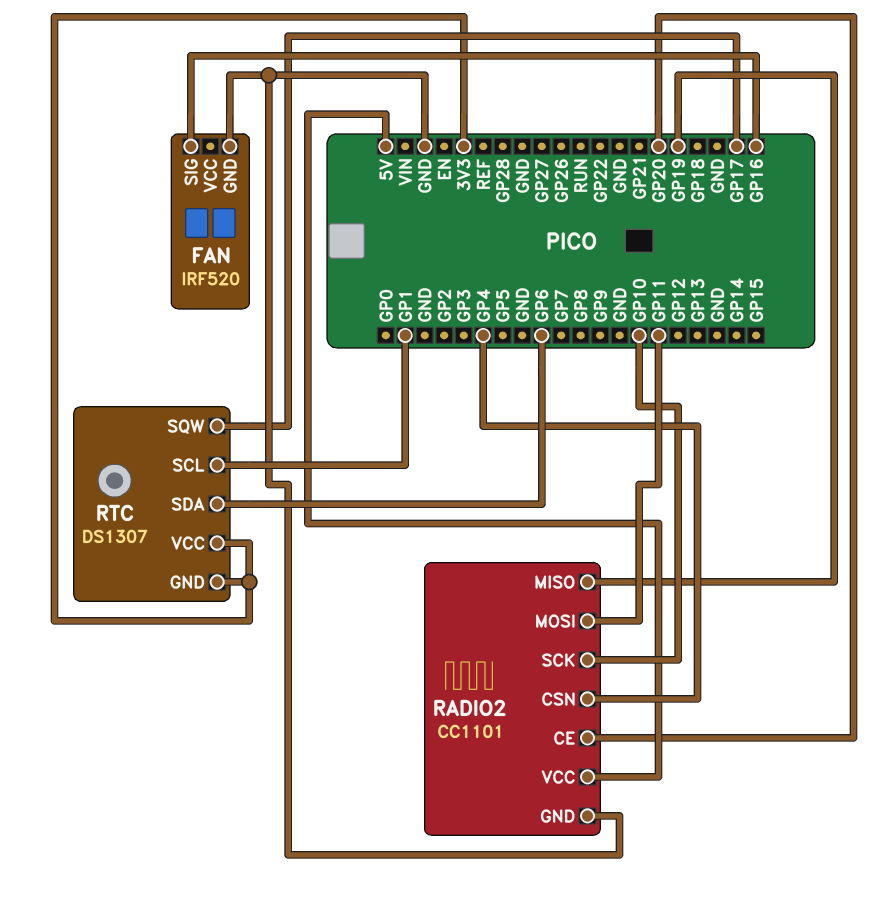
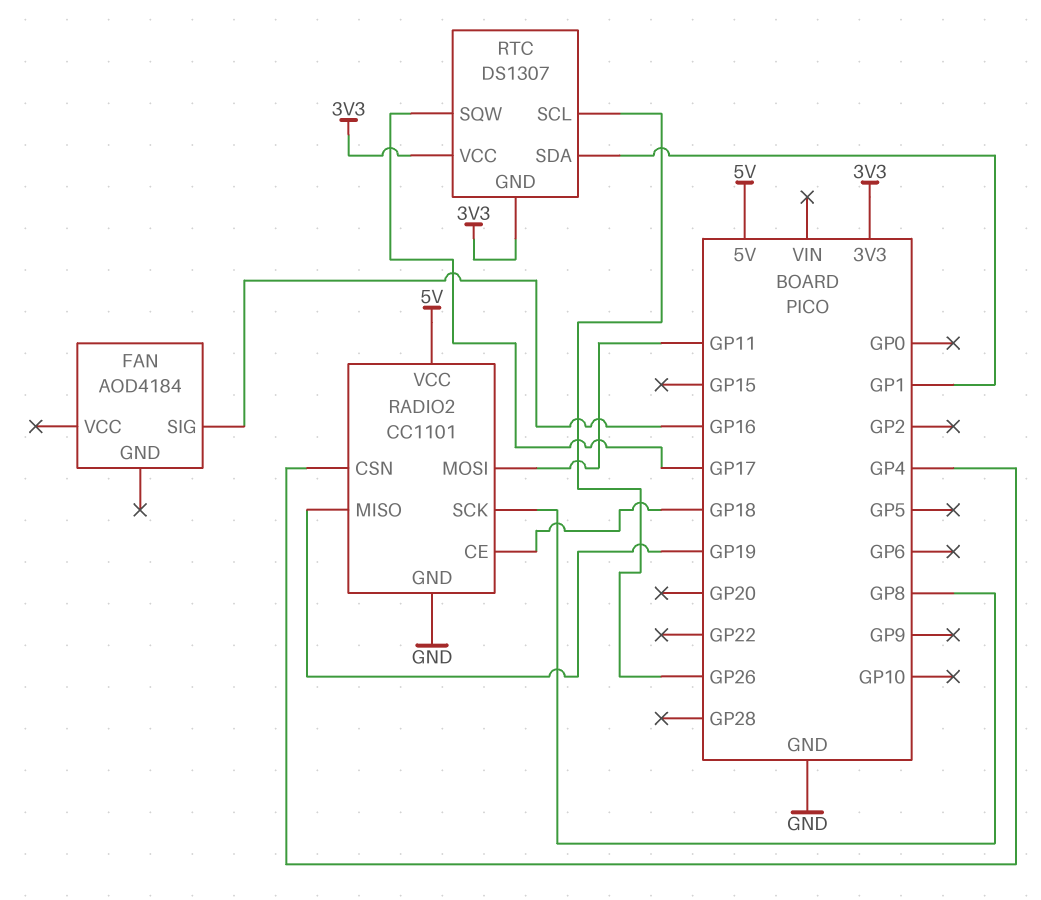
FAN: IRF520 -> AOD4184
FAN pin GND: GND -> none
RADIO2 pin CE: GP20 -> GP18
RADIO2 pin SCK: GP10 -> GP8
RTC pin SCL: GP1 -> GP26
RTC pin SDA: GP6 -> GP1

